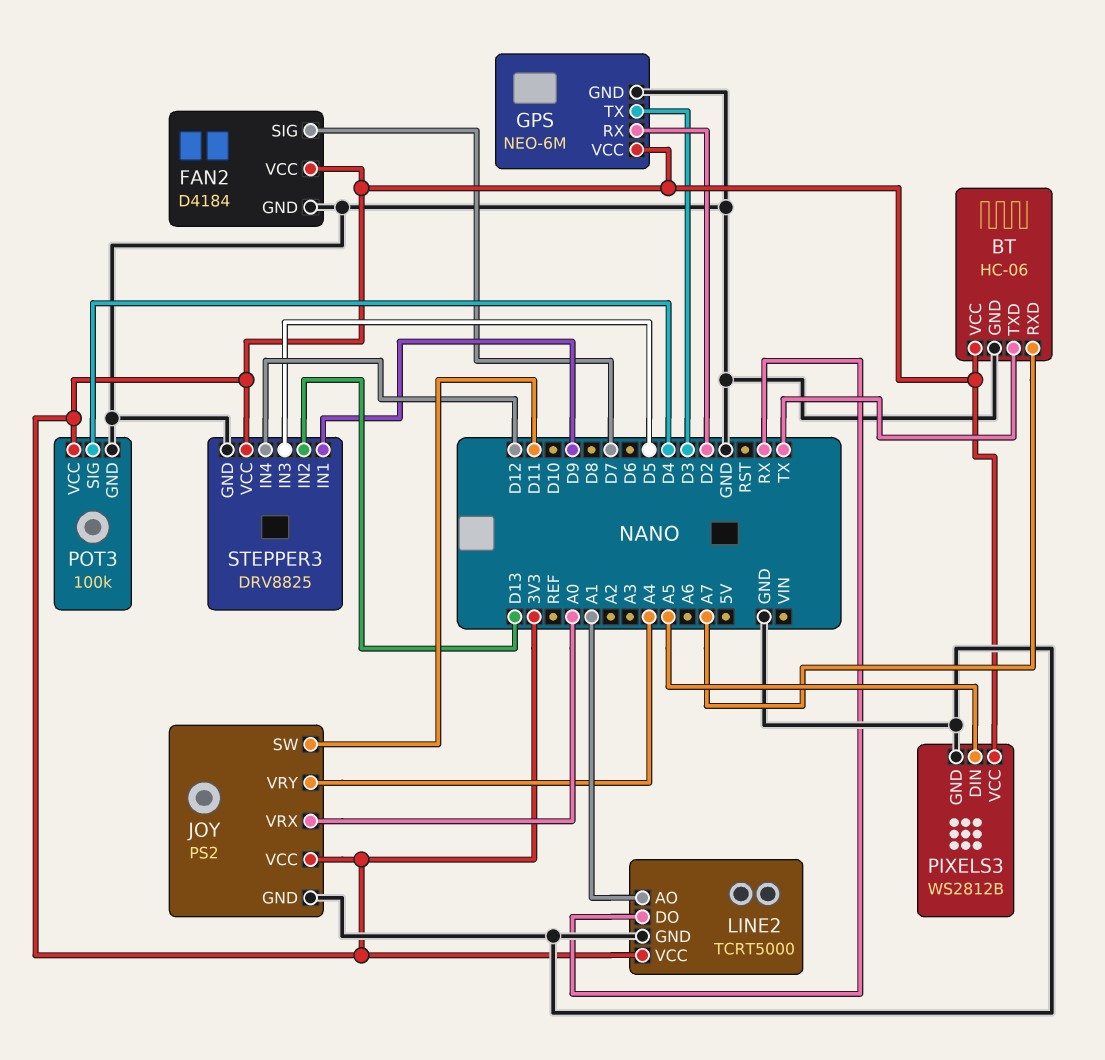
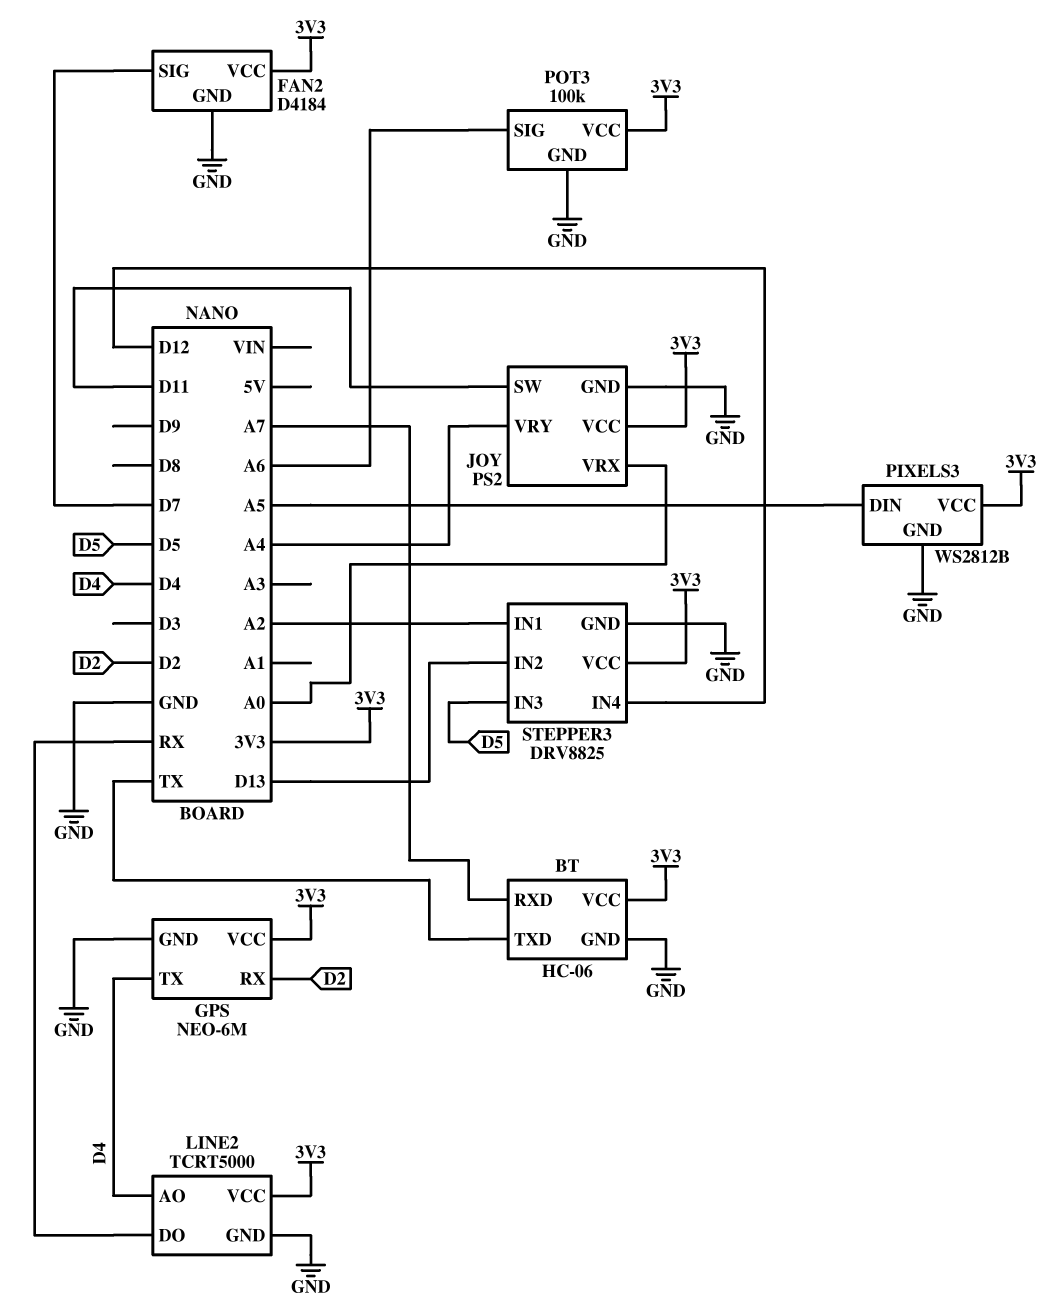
GPS pin TX: D3 -> D4
LINE2 pin AO: A1 -> D4
POT3 pin SIG: D4 -> A6
STEPPER3 pin IN1: D9 -> A2

